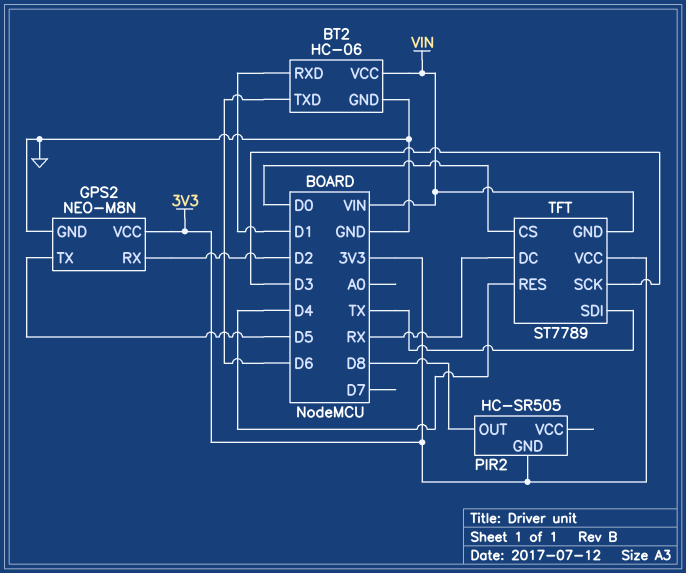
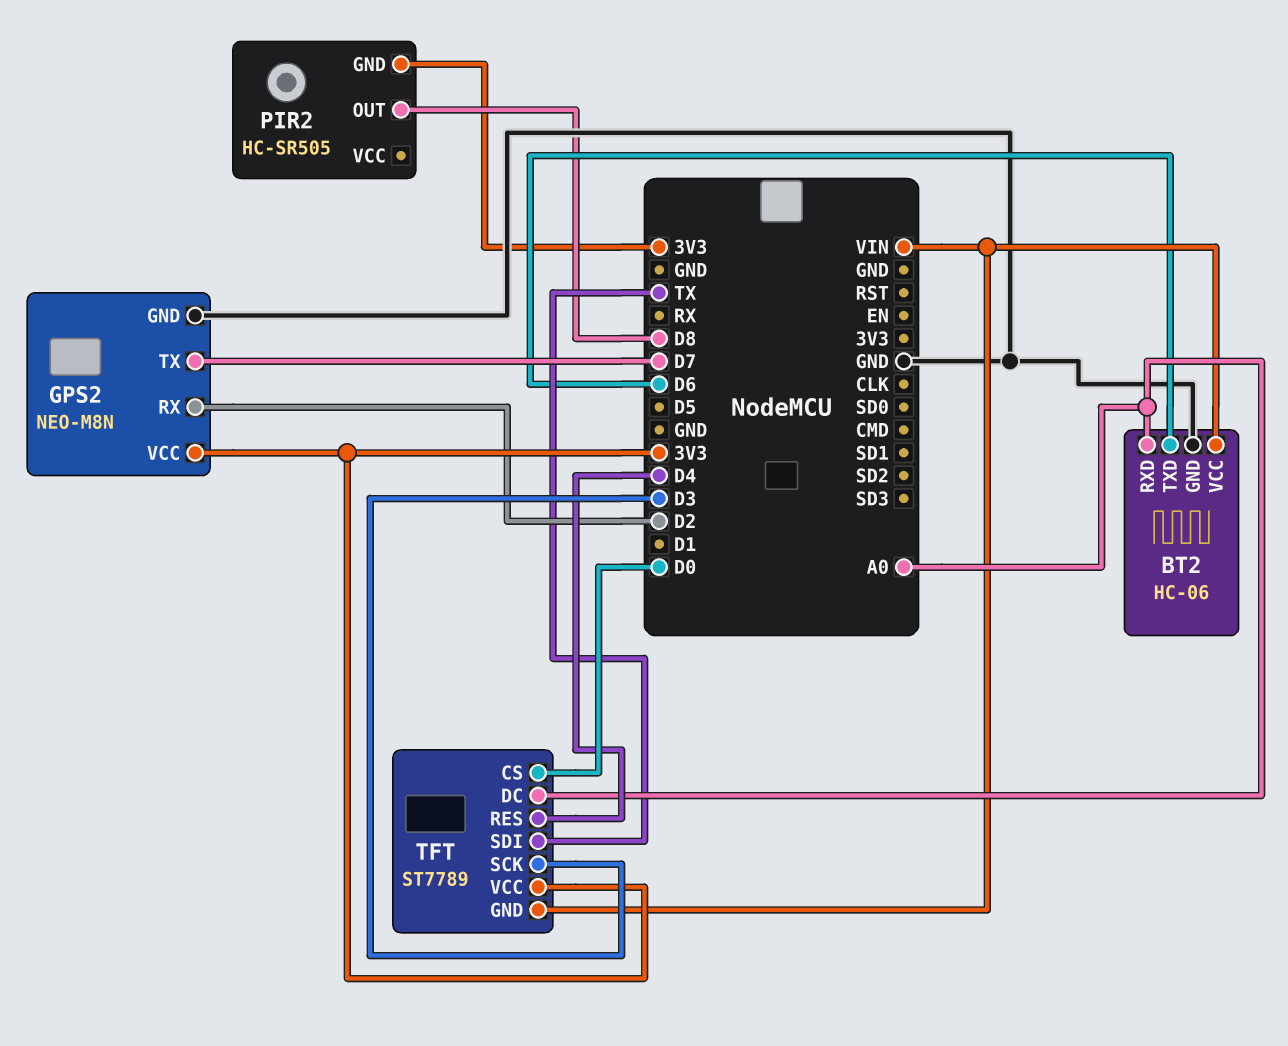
BT2 pin RXD: D1 -> A0
GPS2 pin TX: D5 -> D7
TFT pin DC: RX -> A0

